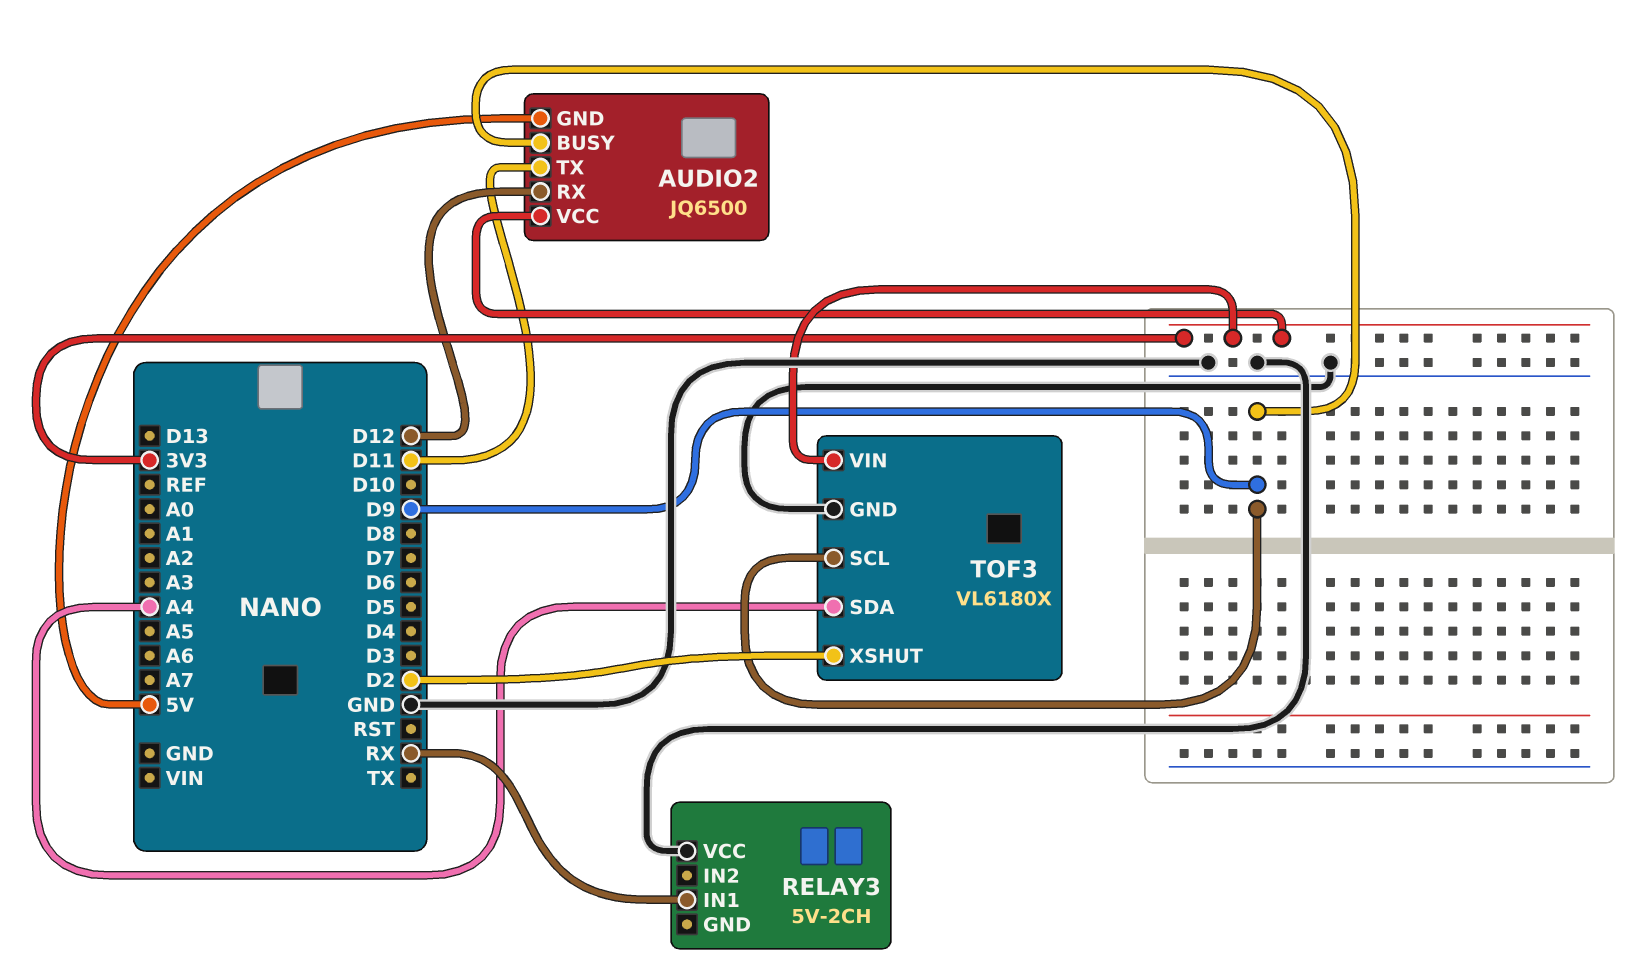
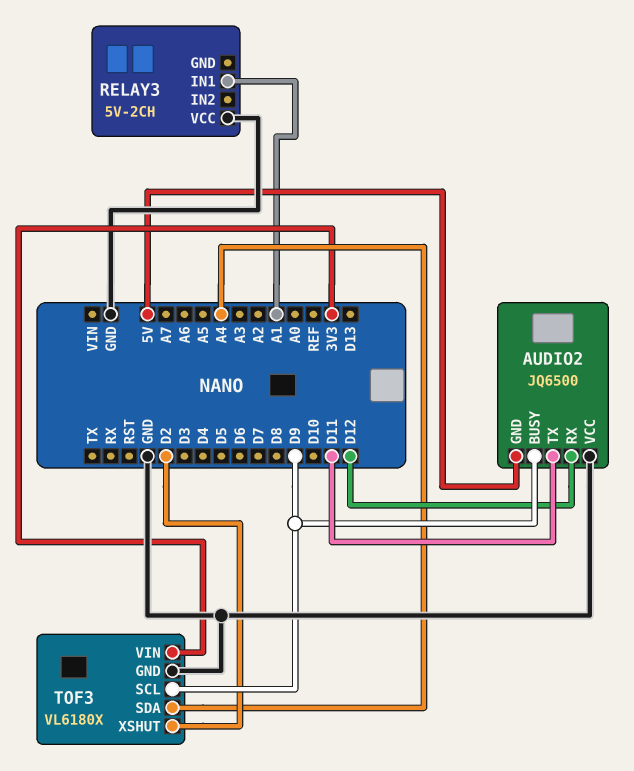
AUDIO2 pin VCC: 3V3 -> GND
RELAY3 pin IN1: RX -> A1

